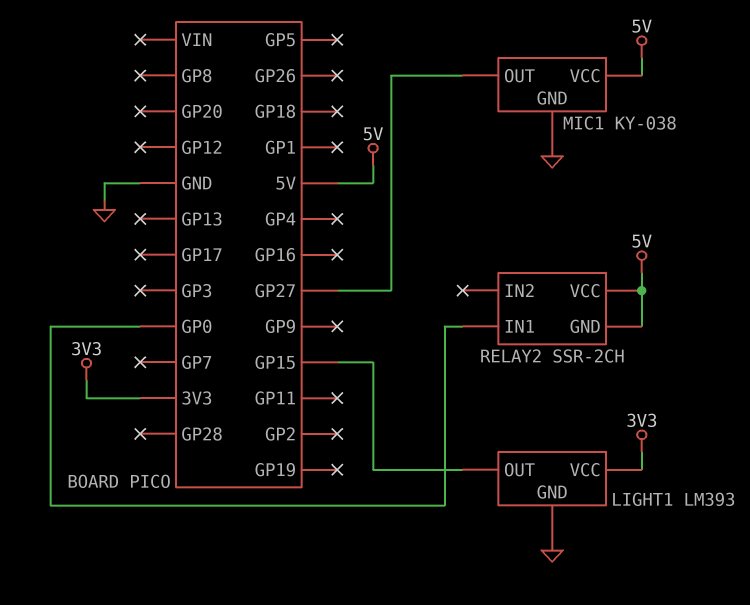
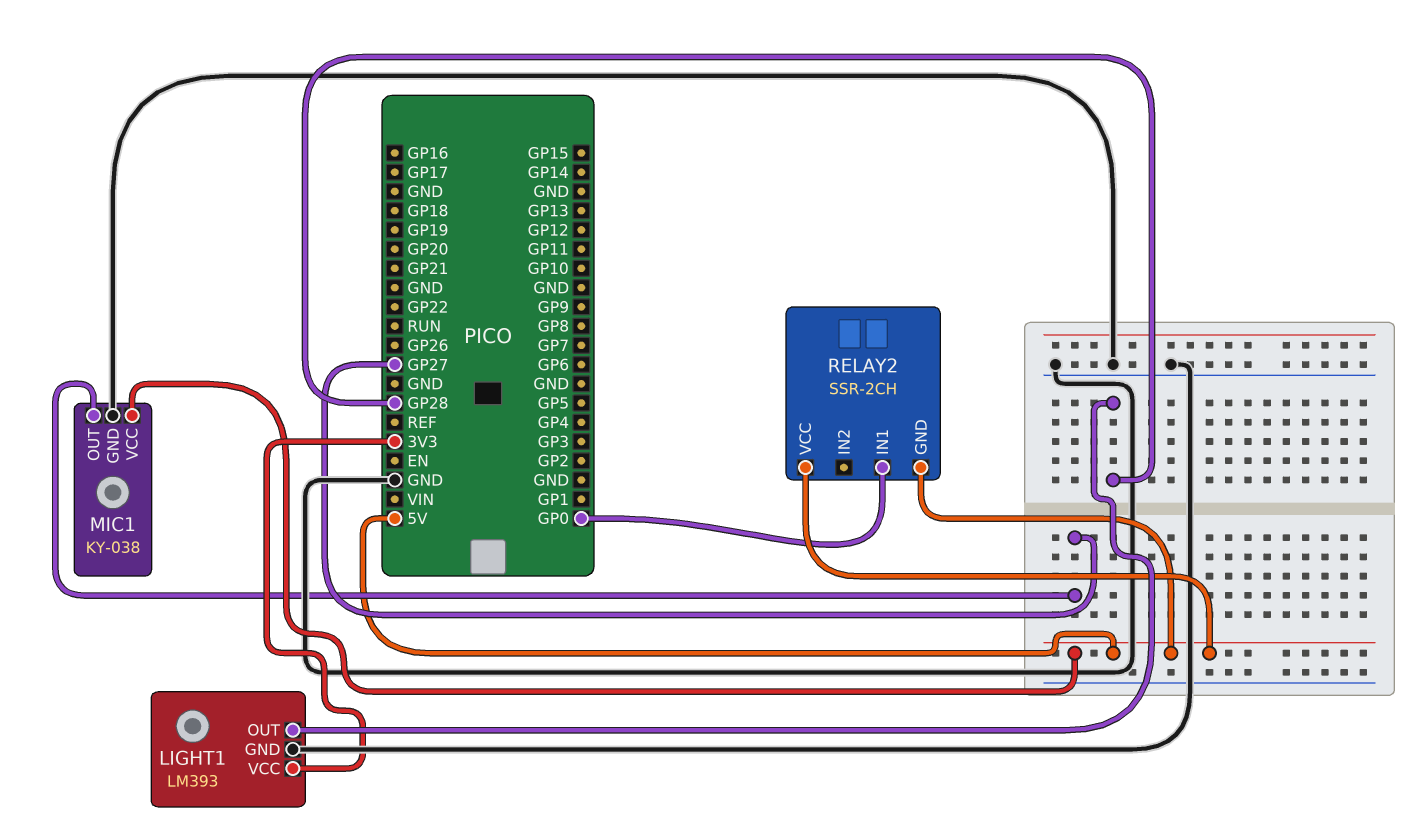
LIGHT1 pin OUT: GP15 -> GP28

